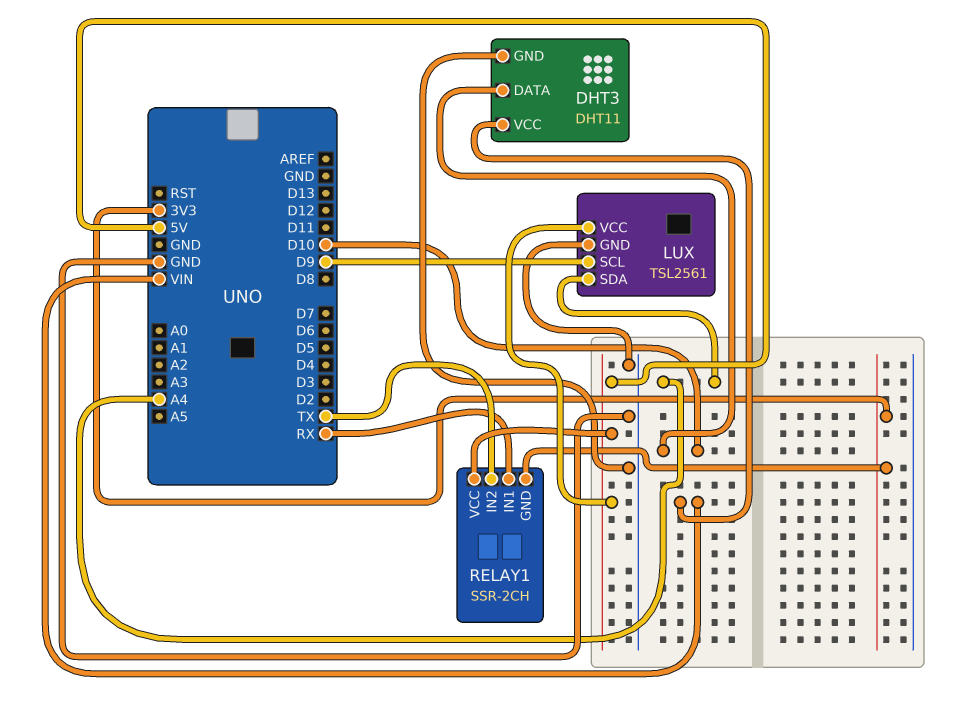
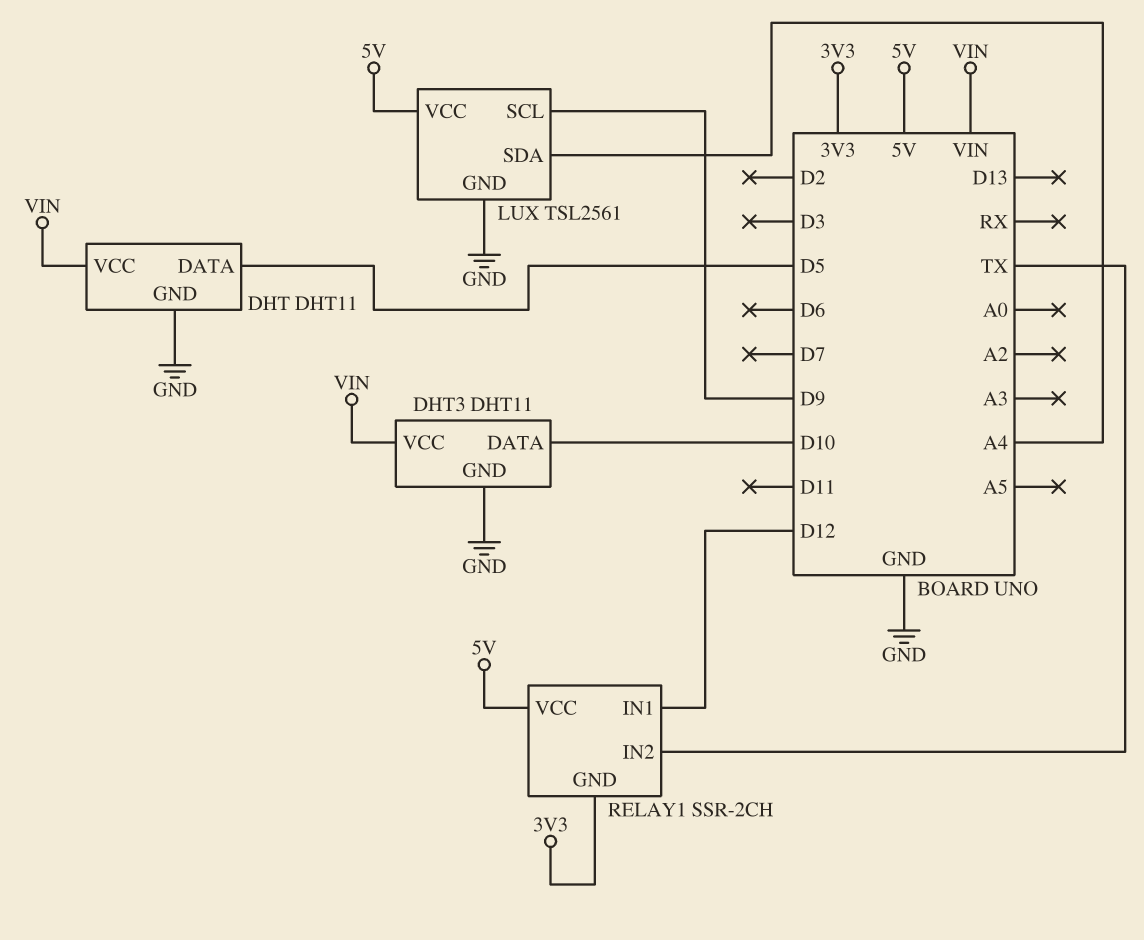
DHT: none -> DHT11
DHT pin DATA: none -> D5
DHT pin GND: none -> GND
DHT pin VCC: none -> VIN
RELAY1 pin IN1: RX -> D12

